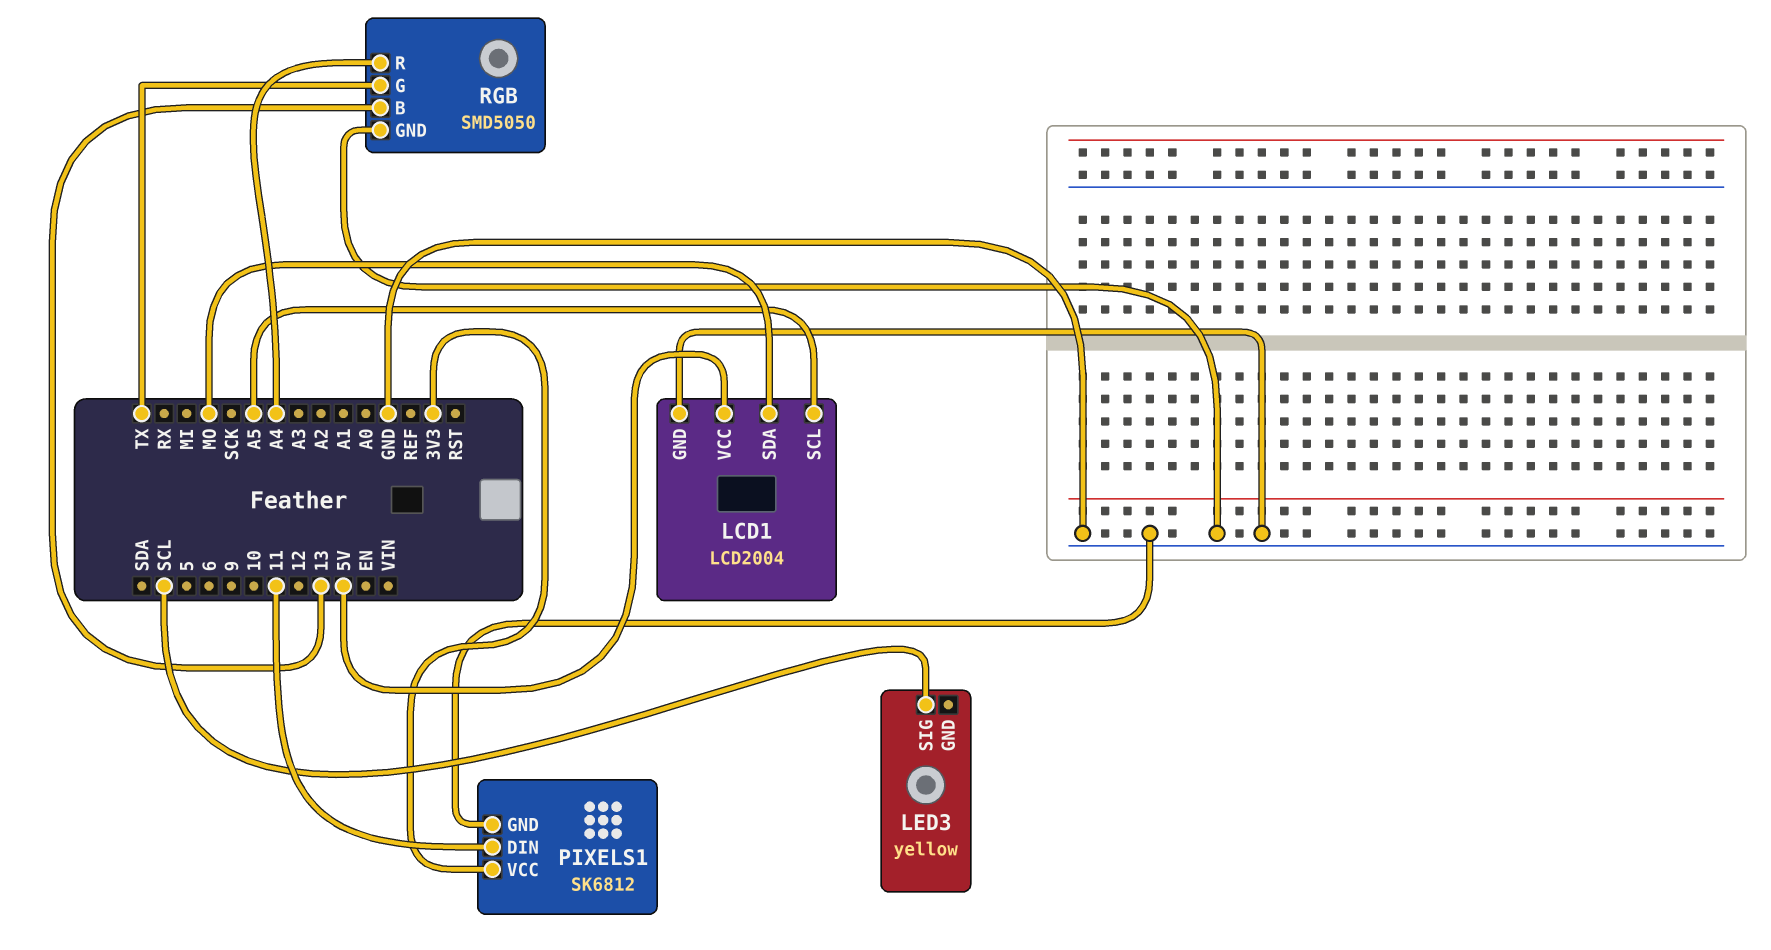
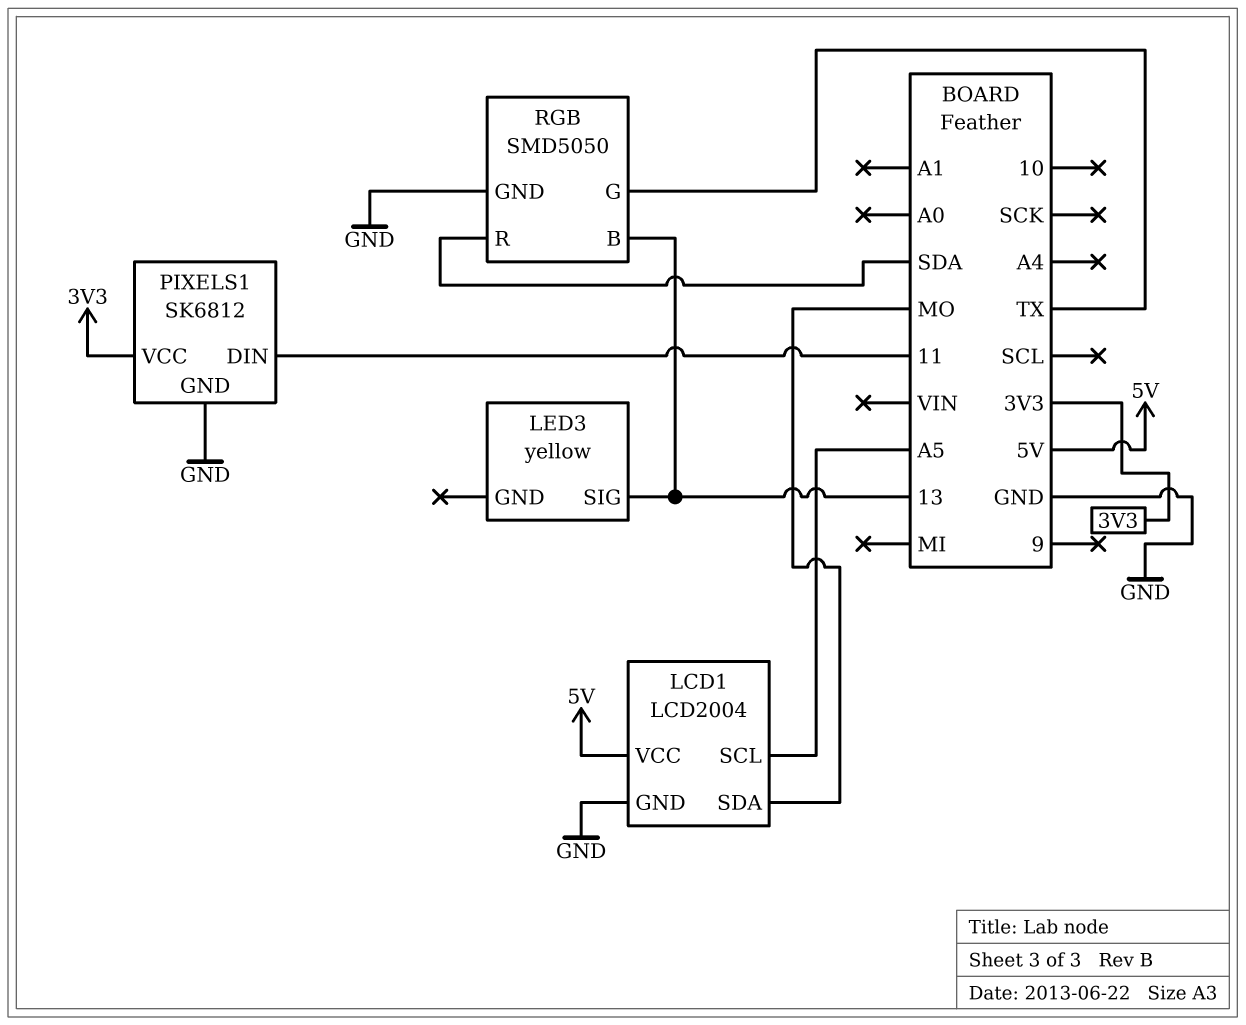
LED3 pin SIG: SCL -> 13
RGB pin R: A4 -> SDA

